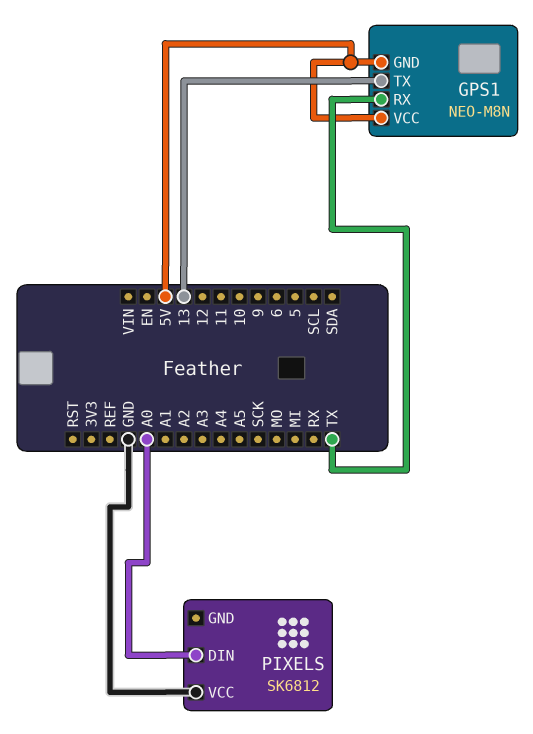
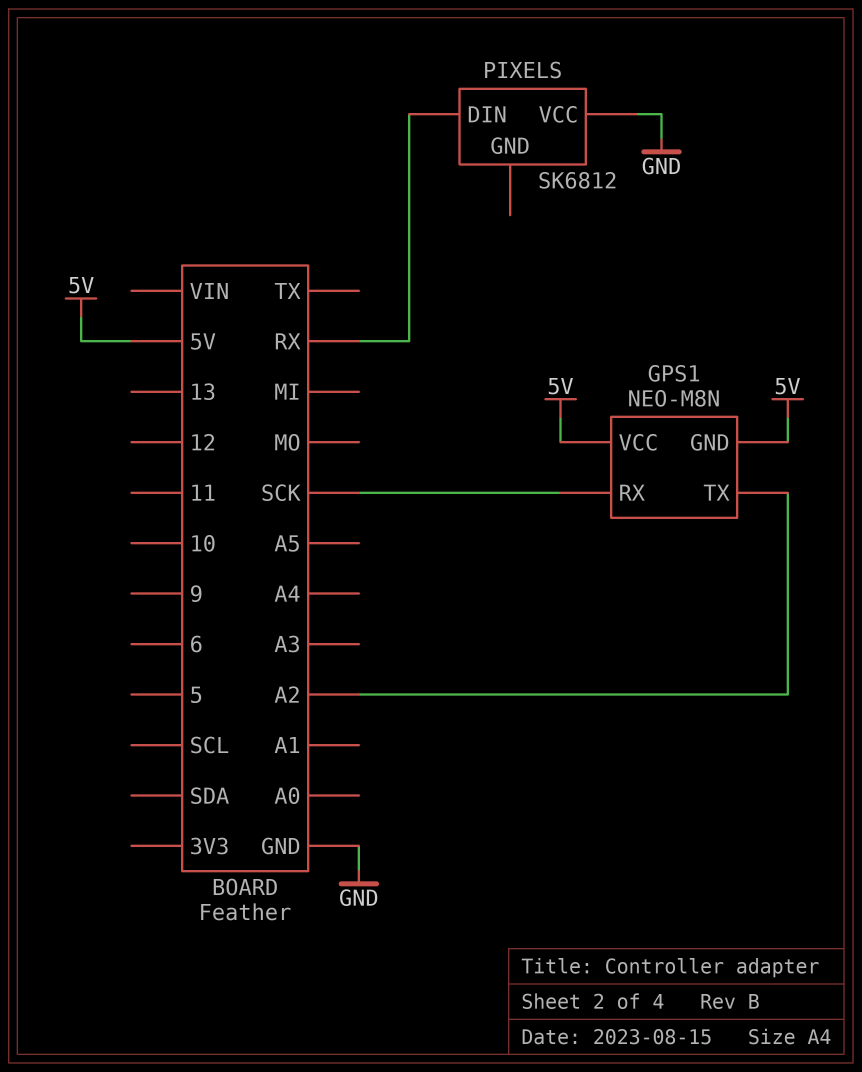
GPS1 pin RX: TX -> SCK
GPS1 pin TX: 13 -> A2
PIXELS pin DIN: A0 -> RX

